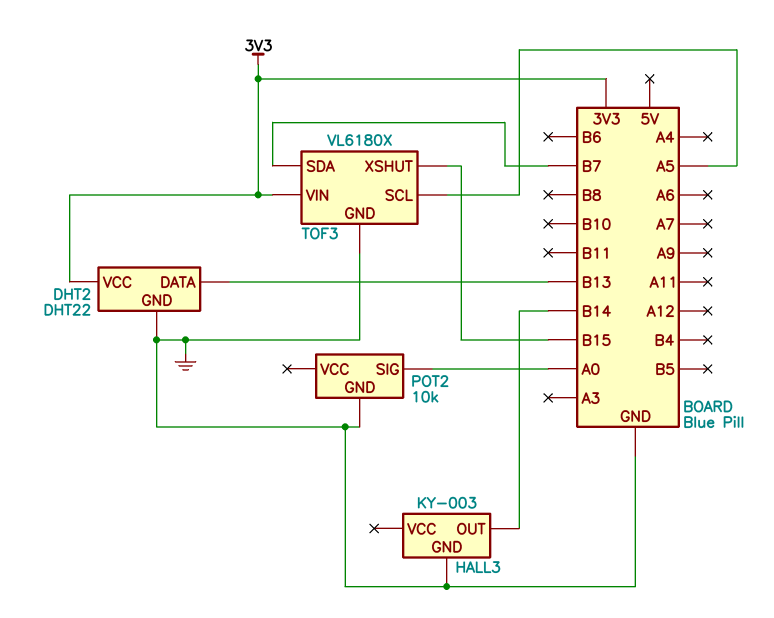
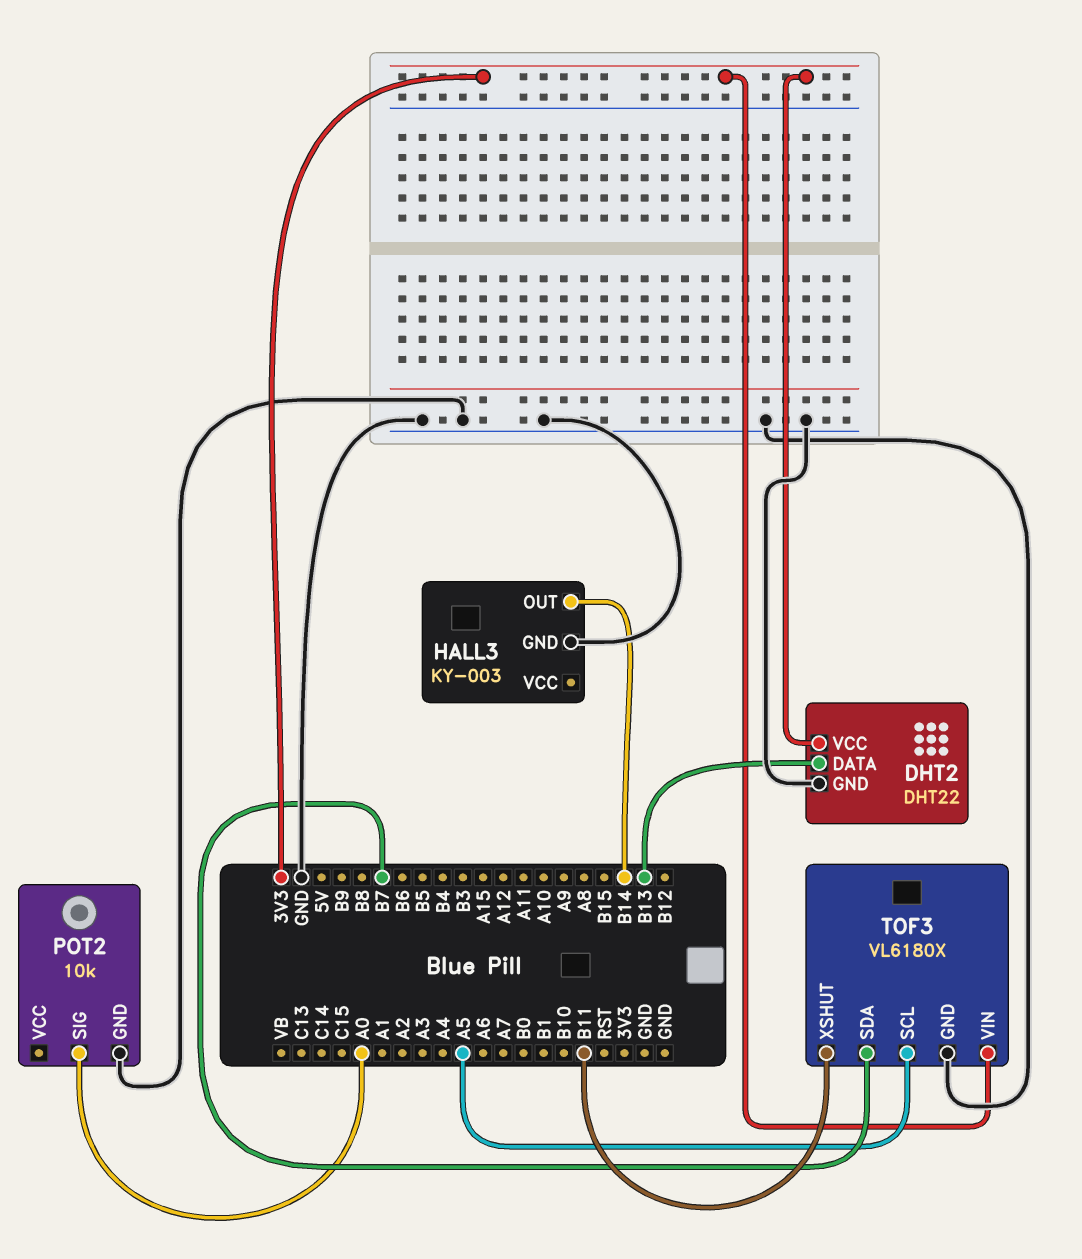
TOF3 pin XSHUT: B15 -> B11

